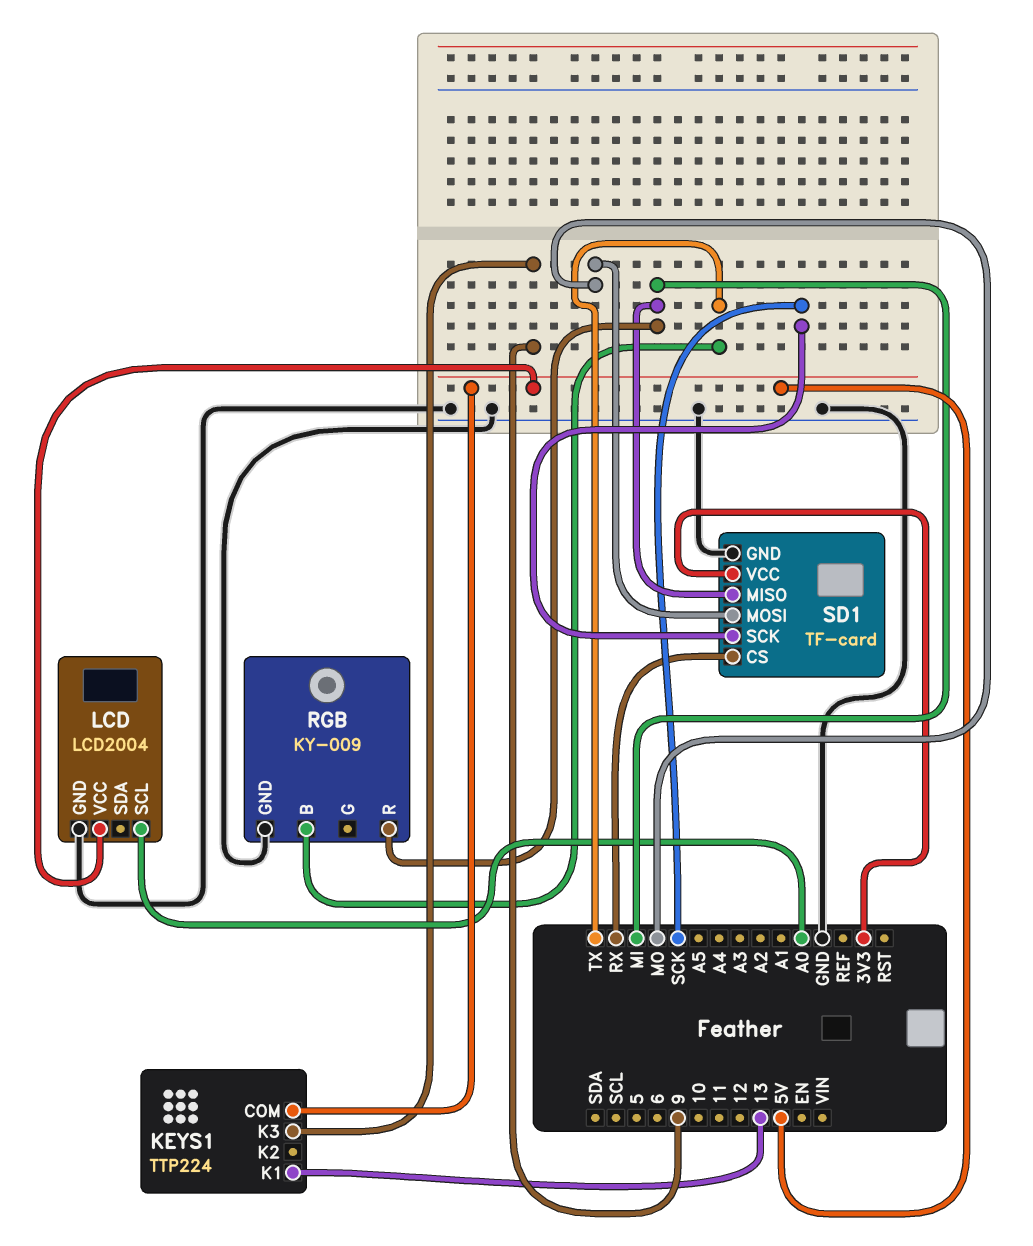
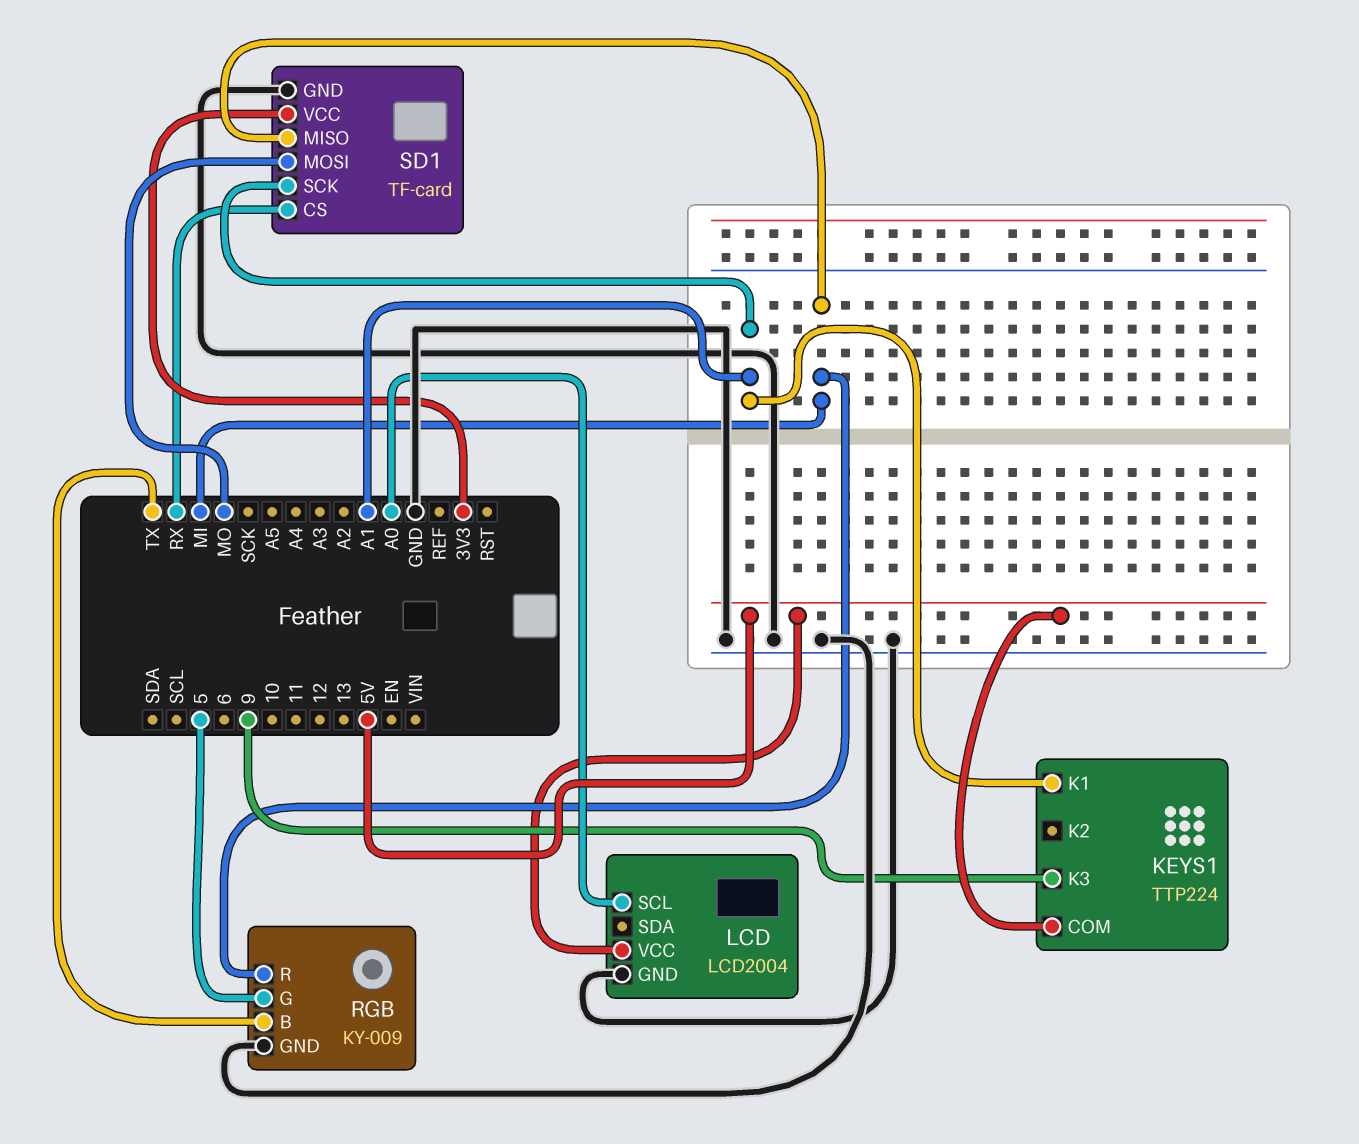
KEYS1 pin K1: 13 -> A1
RGB pin G: none -> 5
SD1 pin SCK: SCK -> A1

